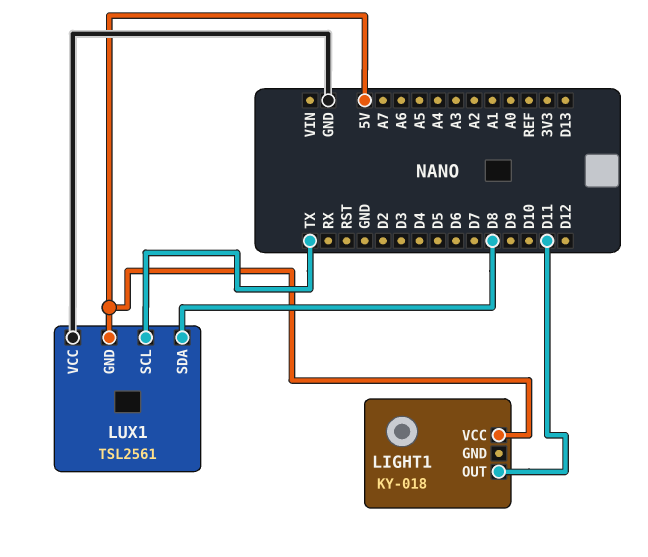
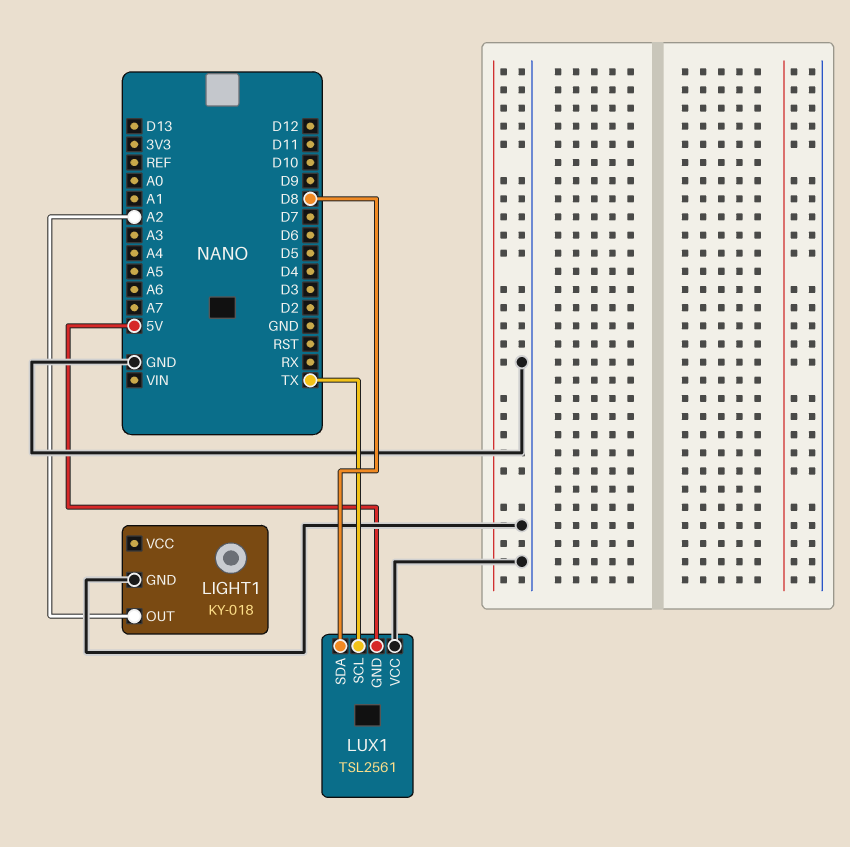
LIGHT1 pin GND: none -> GND
LIGHT1 pin OUT: D11 -> A2
LIGHT1 pin VCC: 5V -> none

